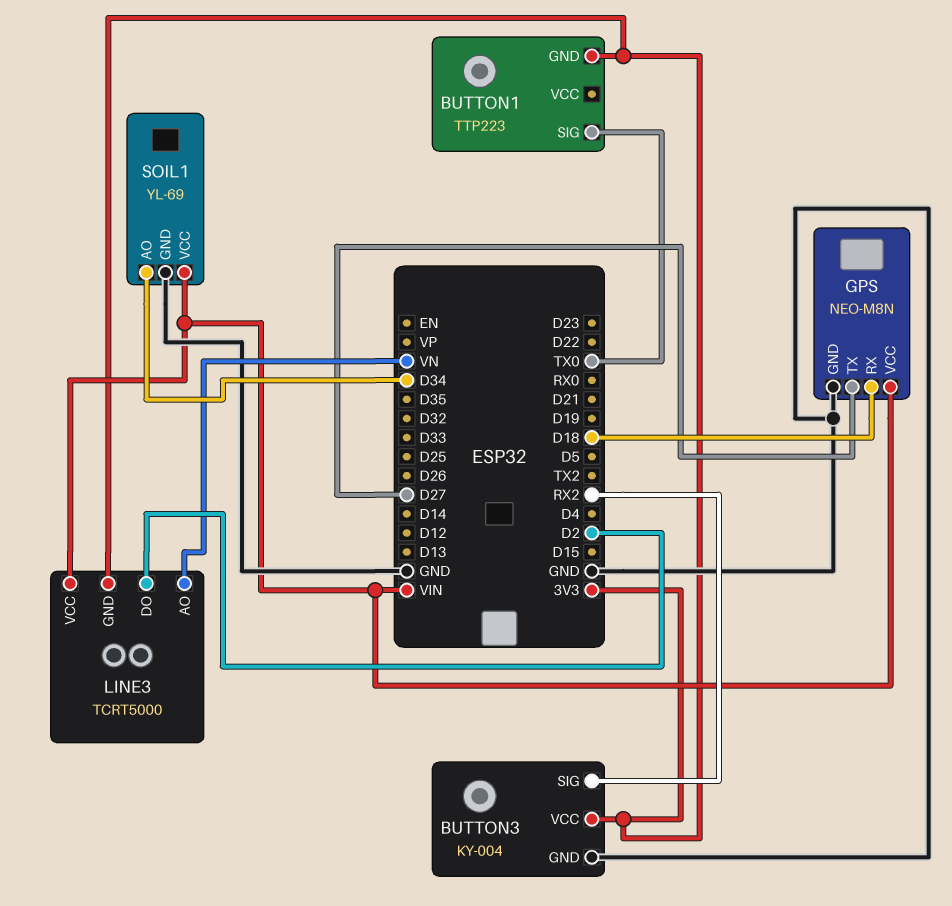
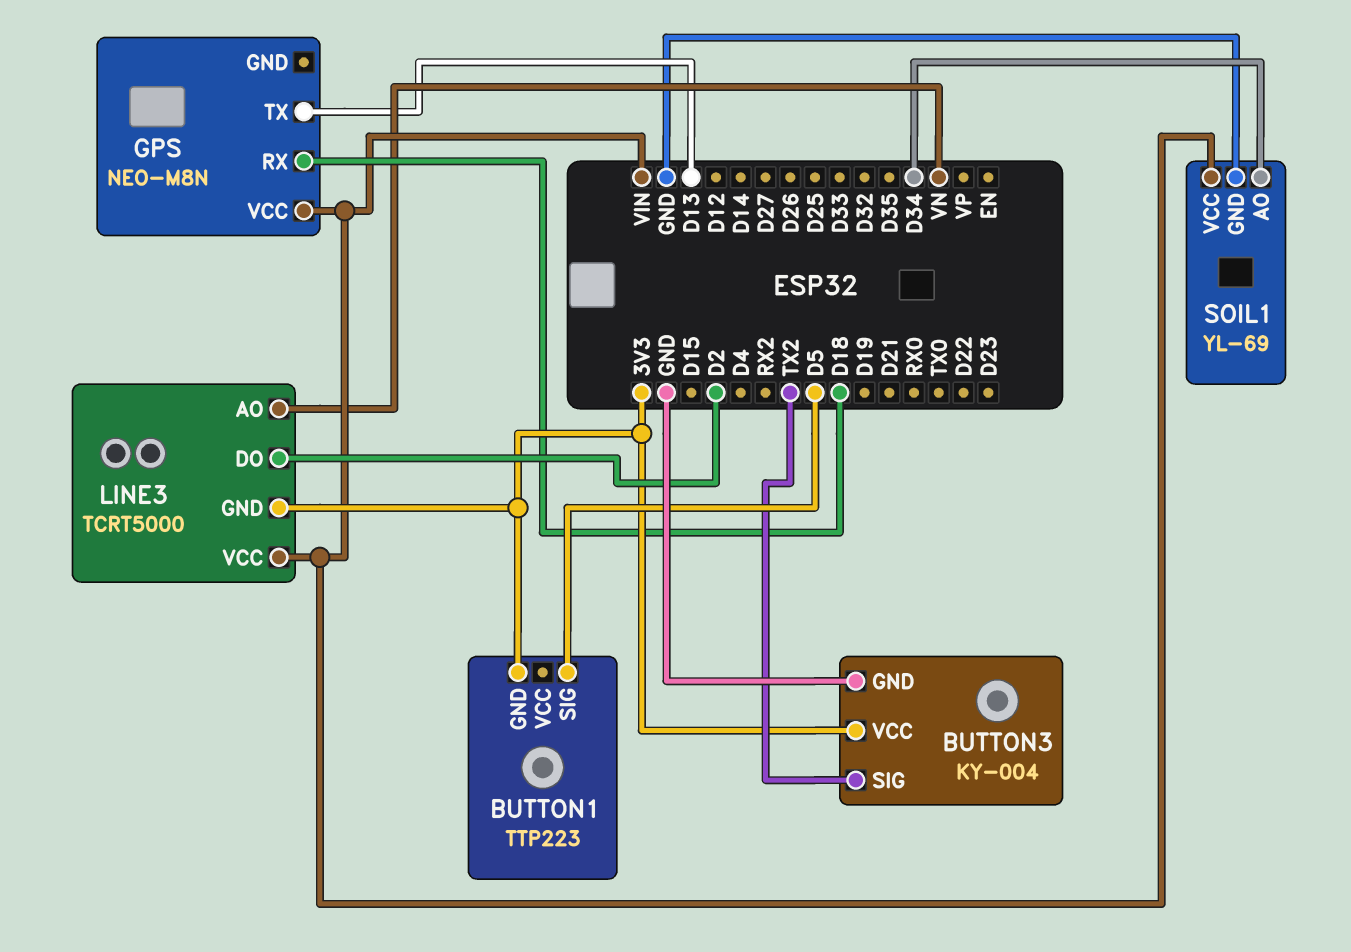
BUTTON1 pin SIG: TX0 -> D5
BUTTON3 pin SIG: RX2 -> TX2
GPS pin GND: GND -> none
GPS pin TX: D27 -> D13

